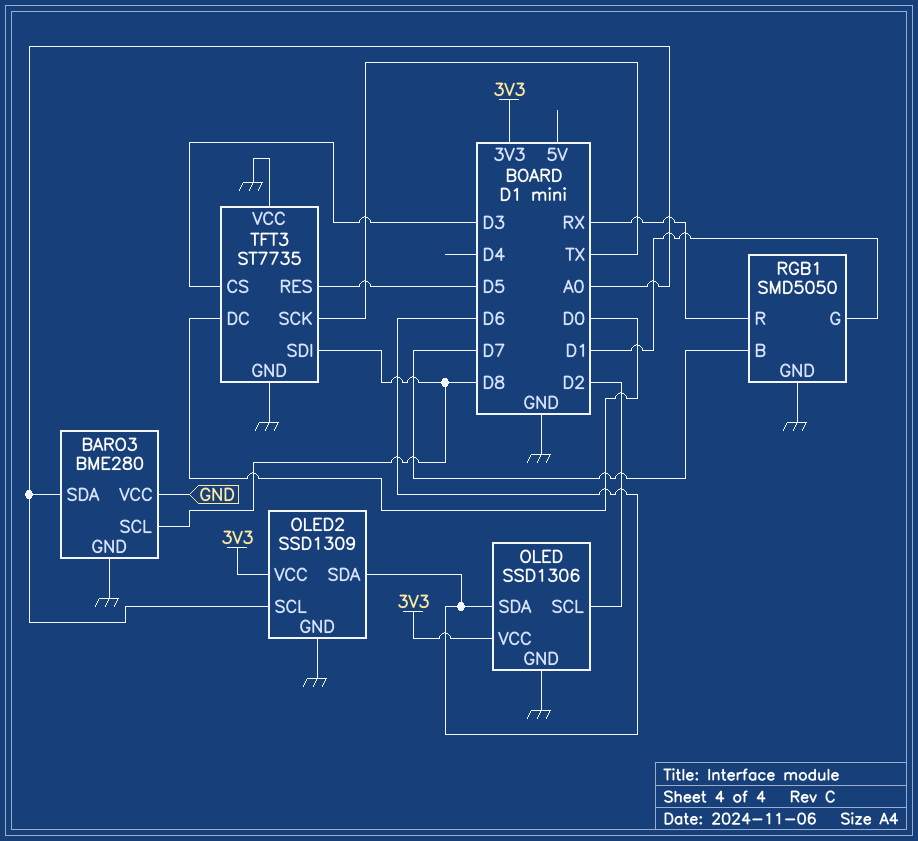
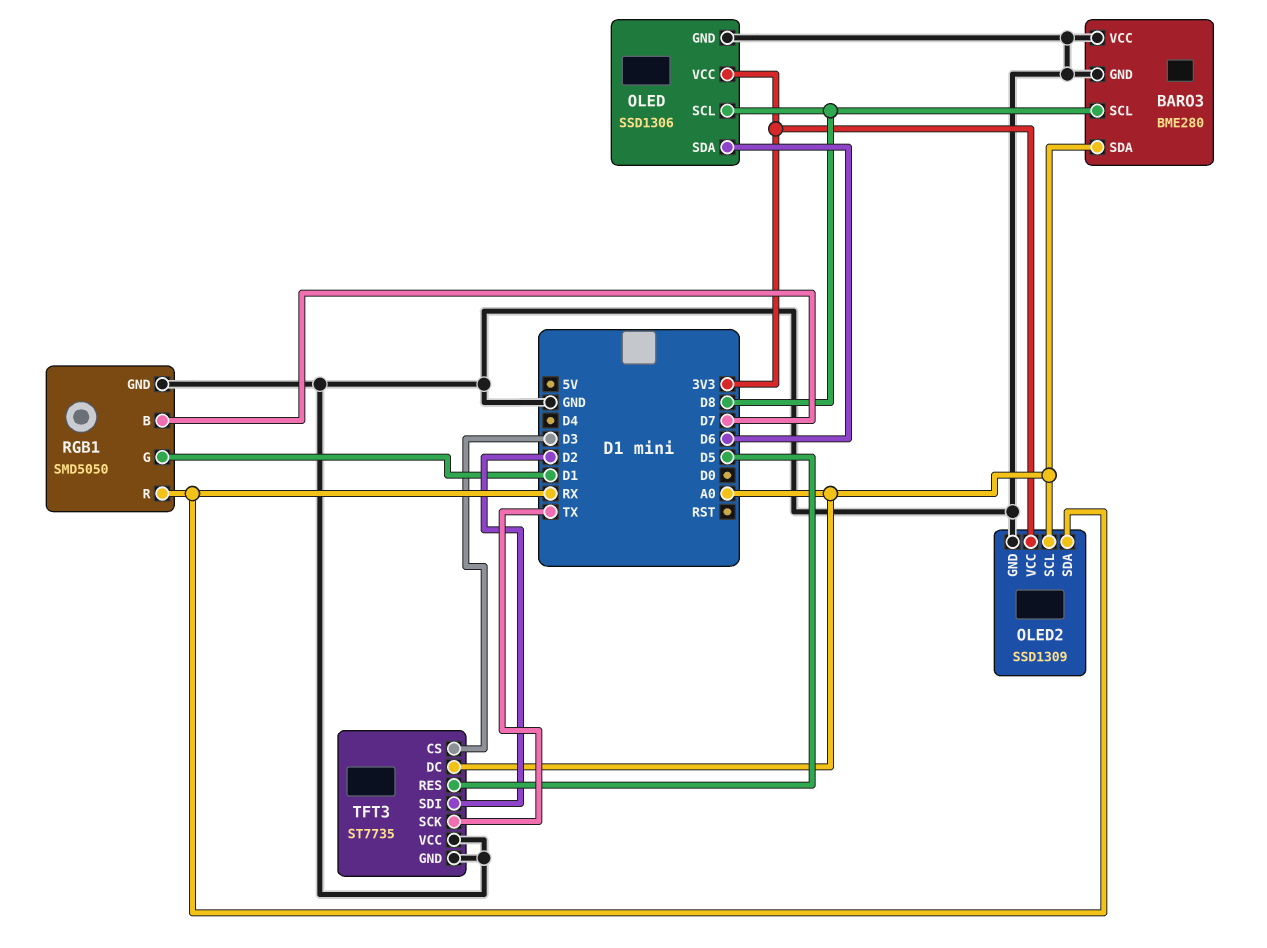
OLED pin SCL: D2 -> D8
OLED2 pin SDA: D6 -> RX
TFT3 pin DC: D0 -> A0
TFT3 pin SDI: D8 -> D2

